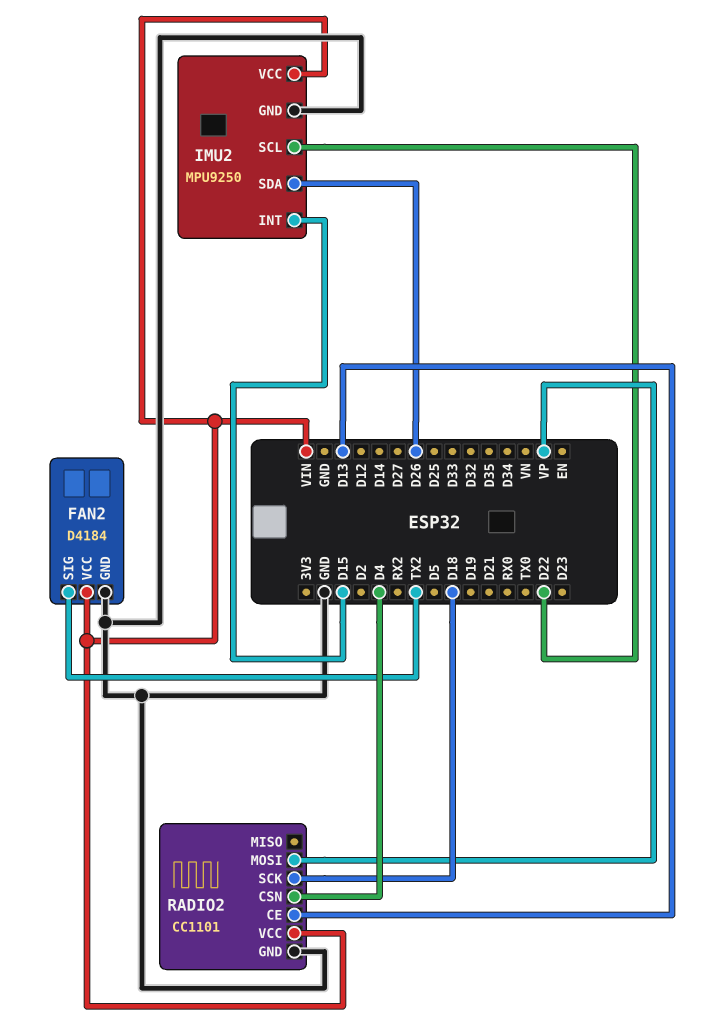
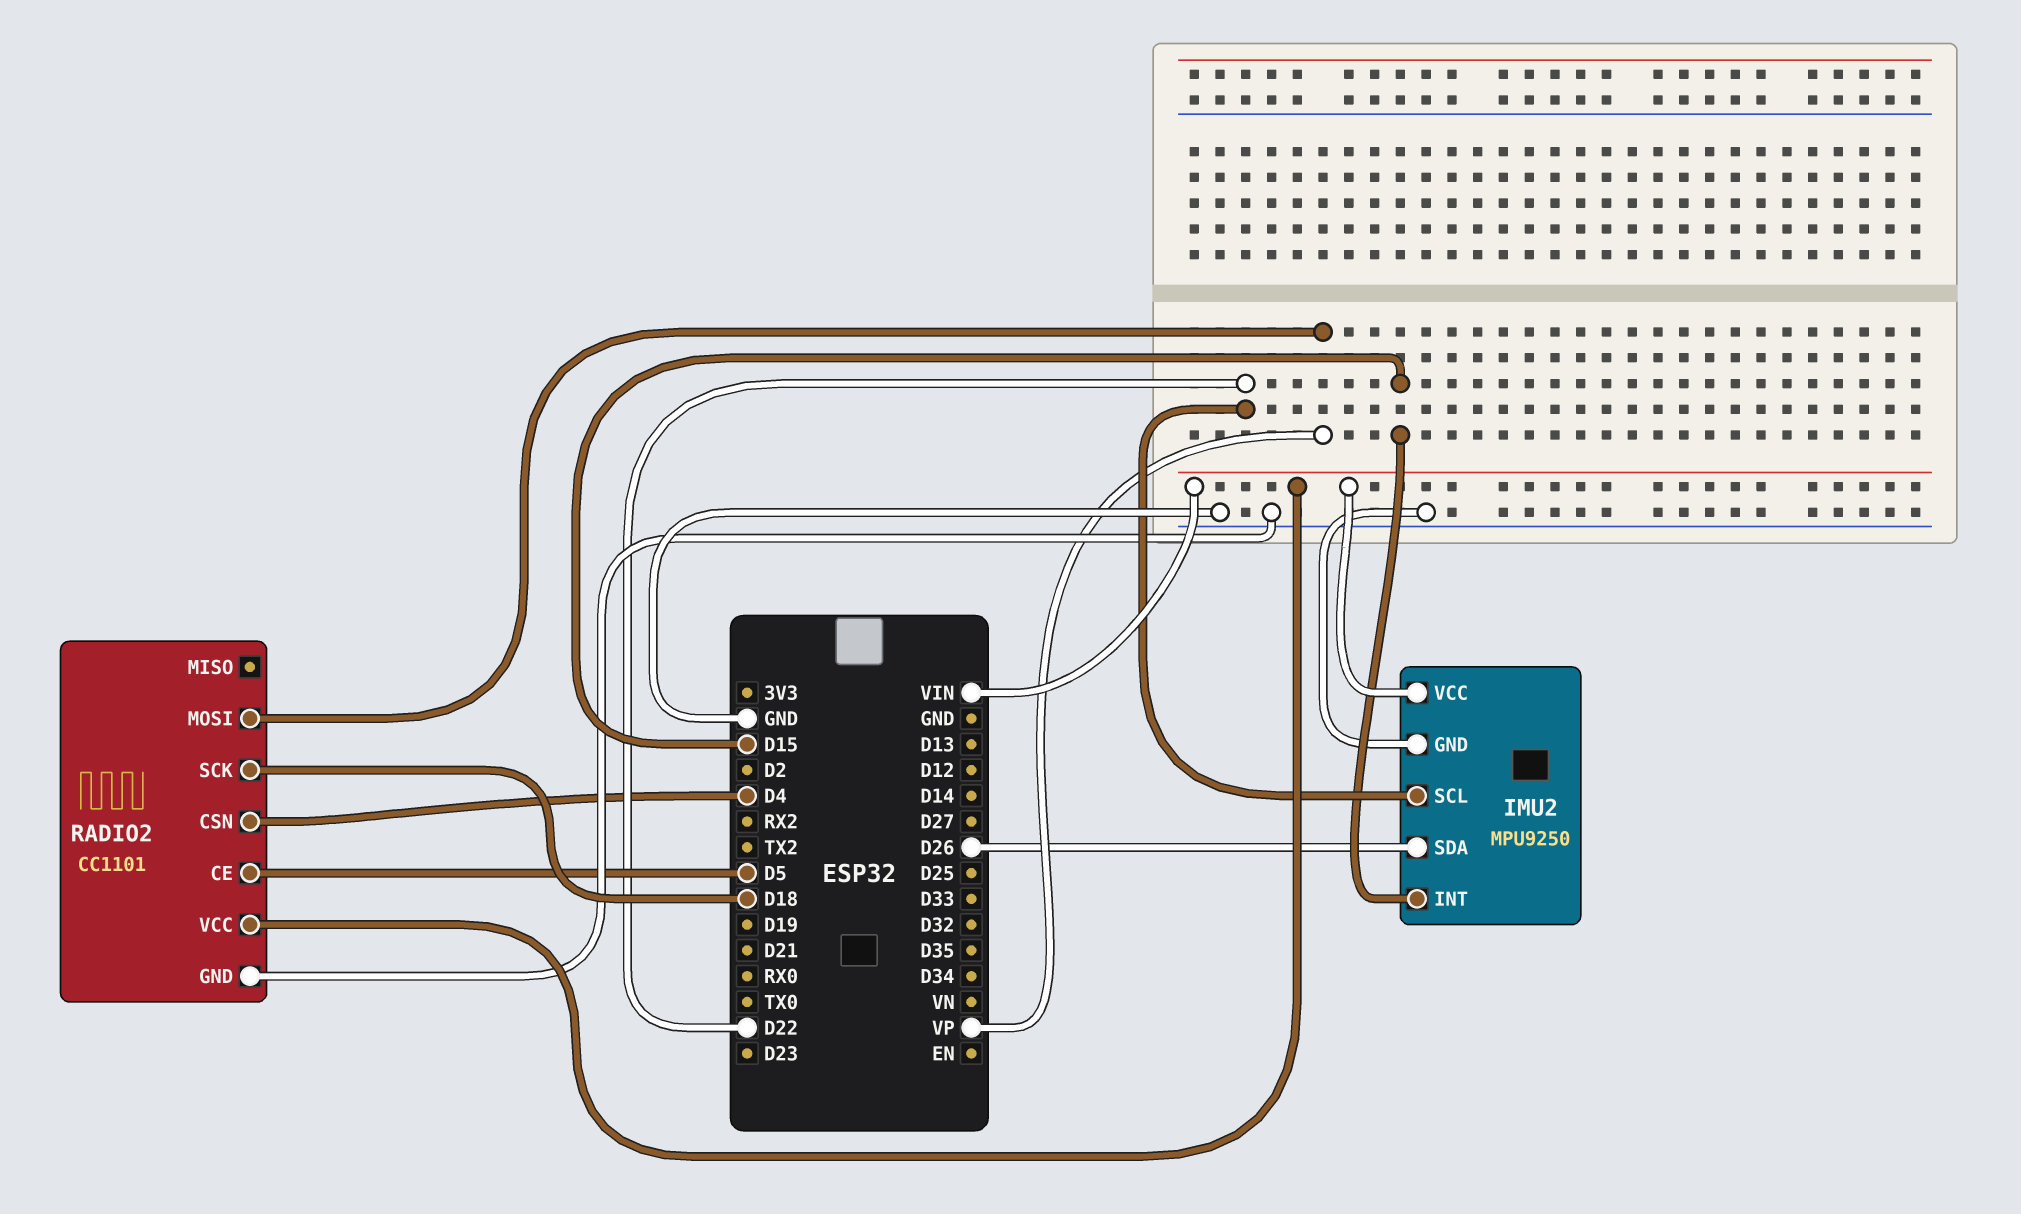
FAN2: D4184 -> none
FAN2 pin GND: GND -> none
FAN2 pin SIG: TX2 -> none
FAN2 pin VCC: VIN -> none
RADIO2 pin CE: D13 -> D5

